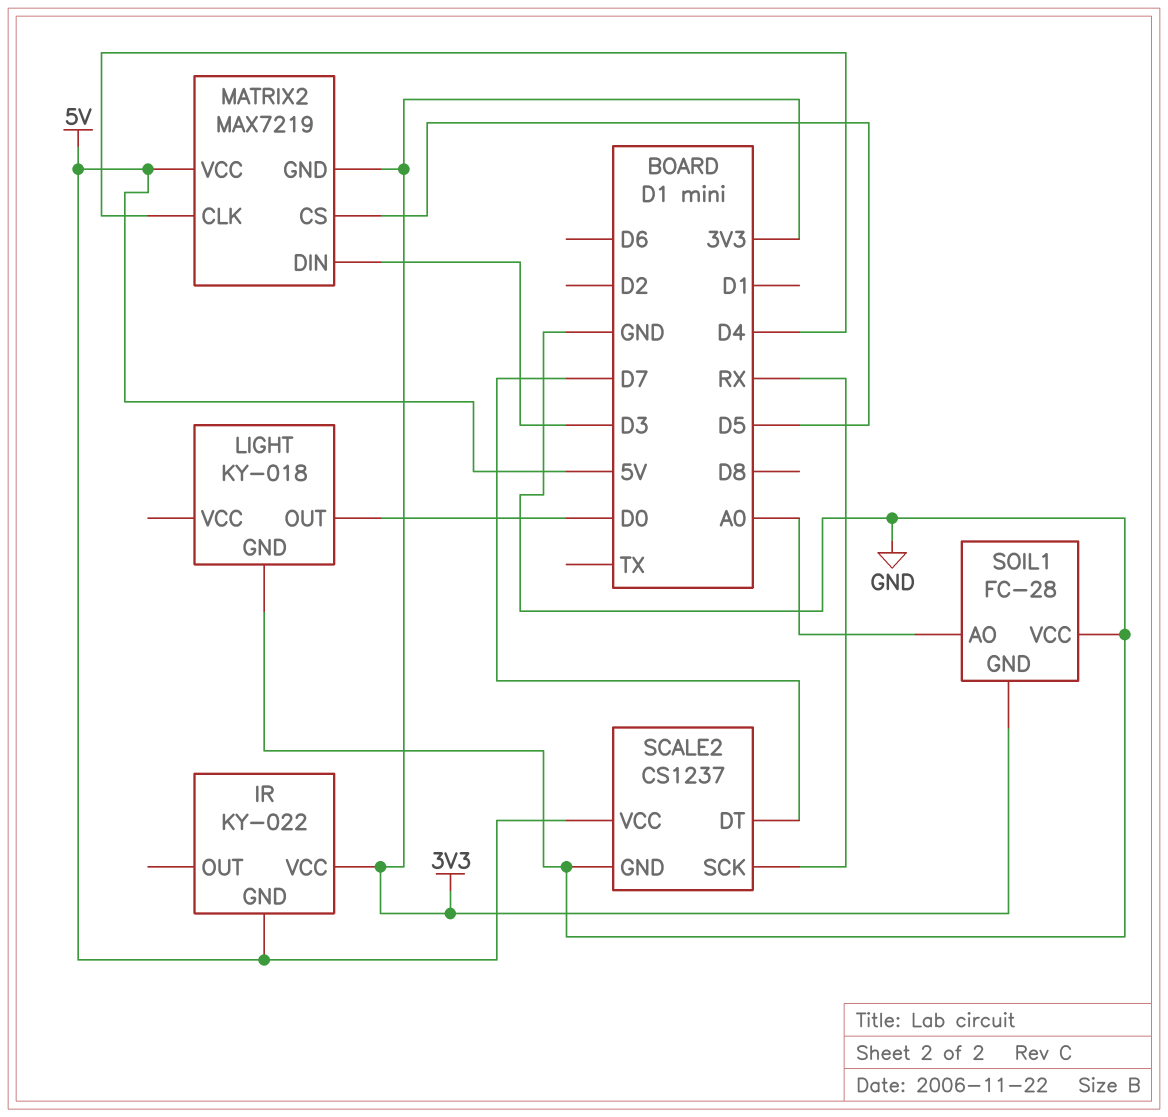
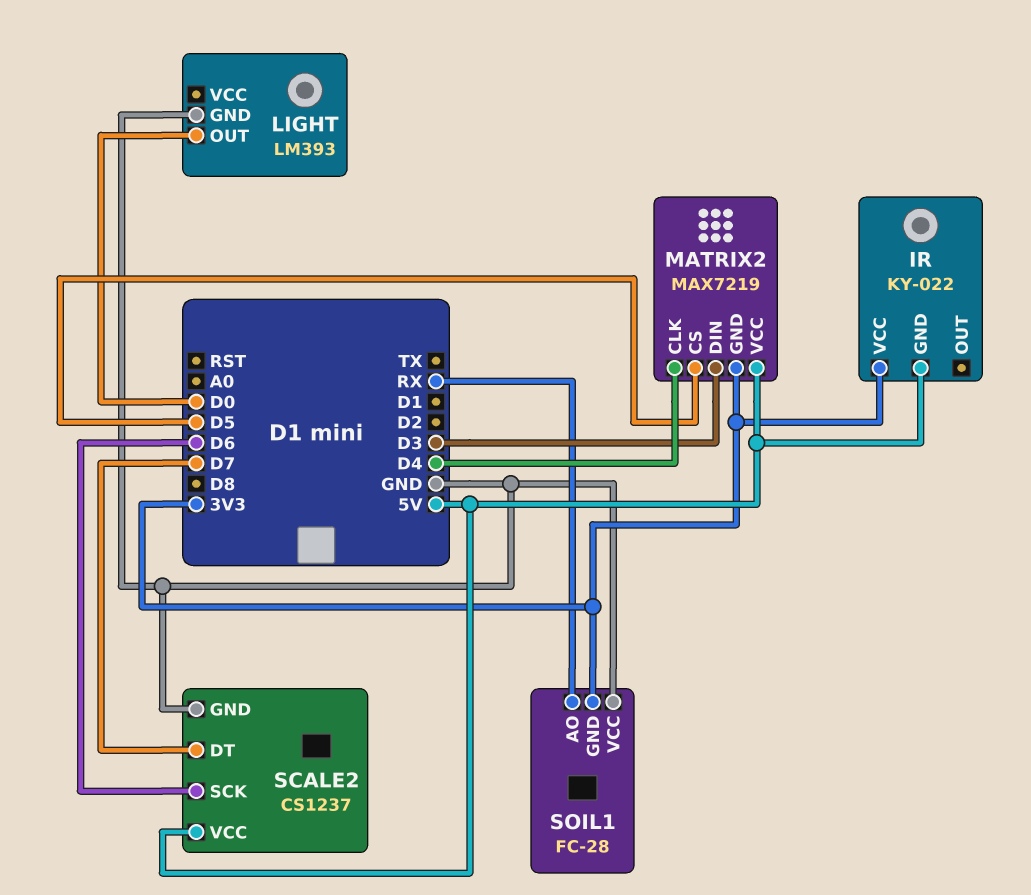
LIGHT: KY-018 -> LM393
SCALE2 pin SCK: RX -> D6
SOIL1 pin AO: A0 -> RX

